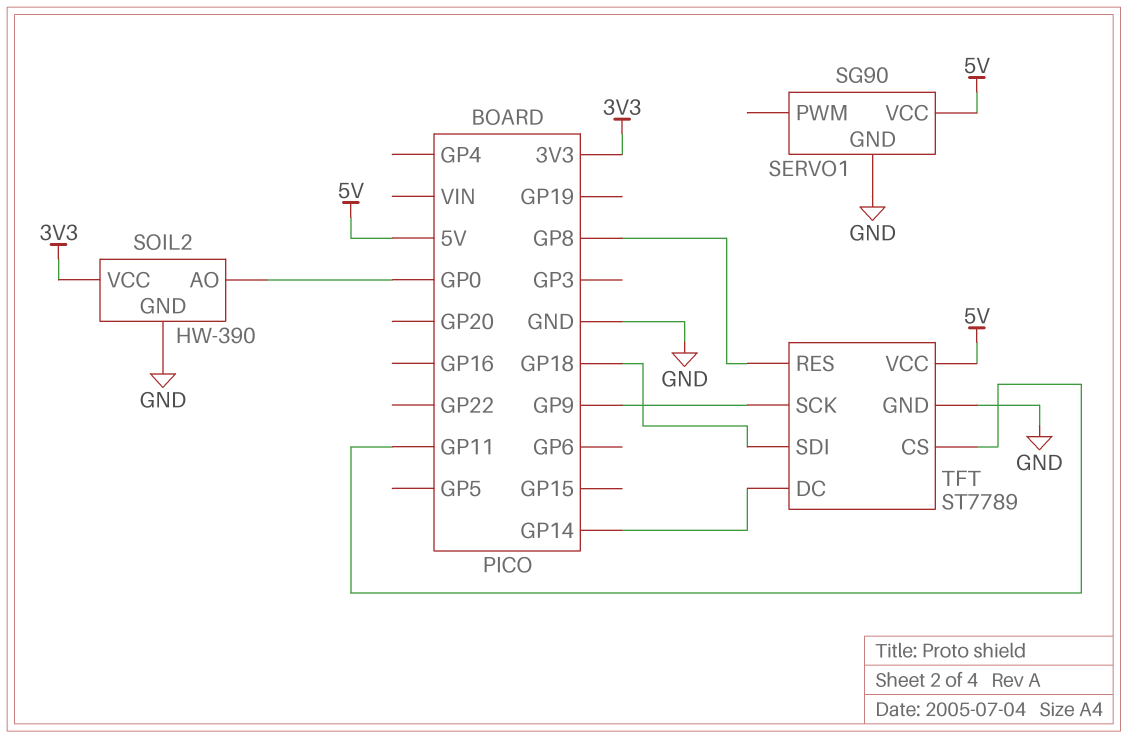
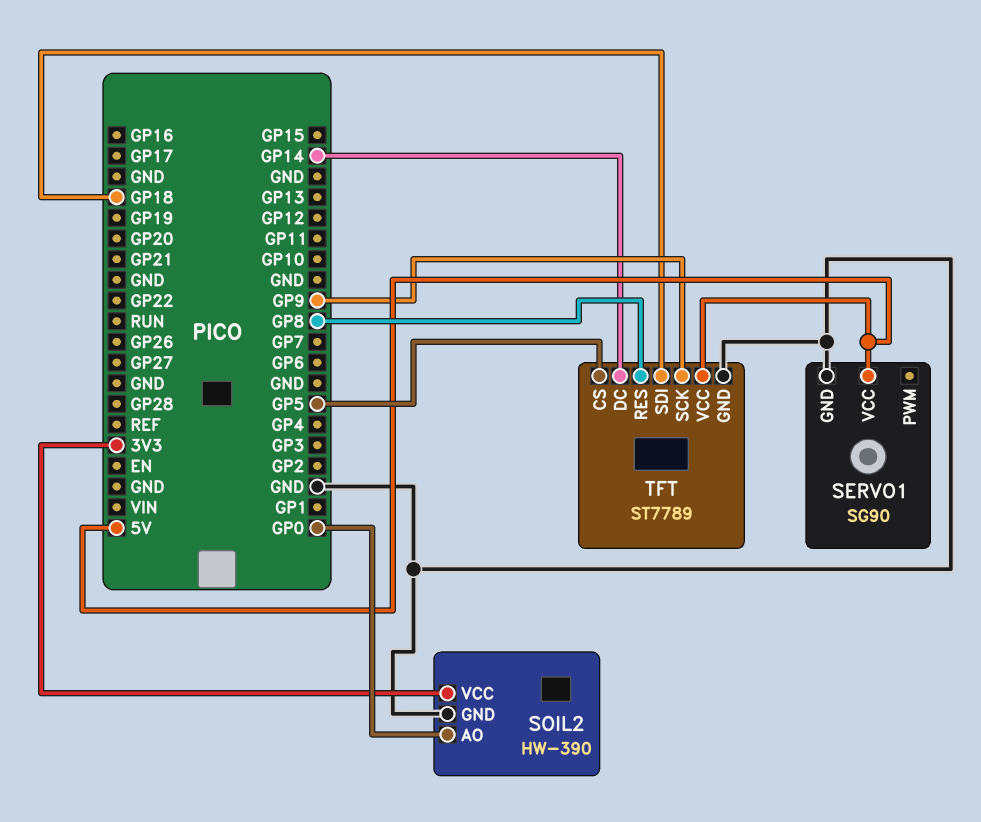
TFT pin CS: GP11 -> GP5

